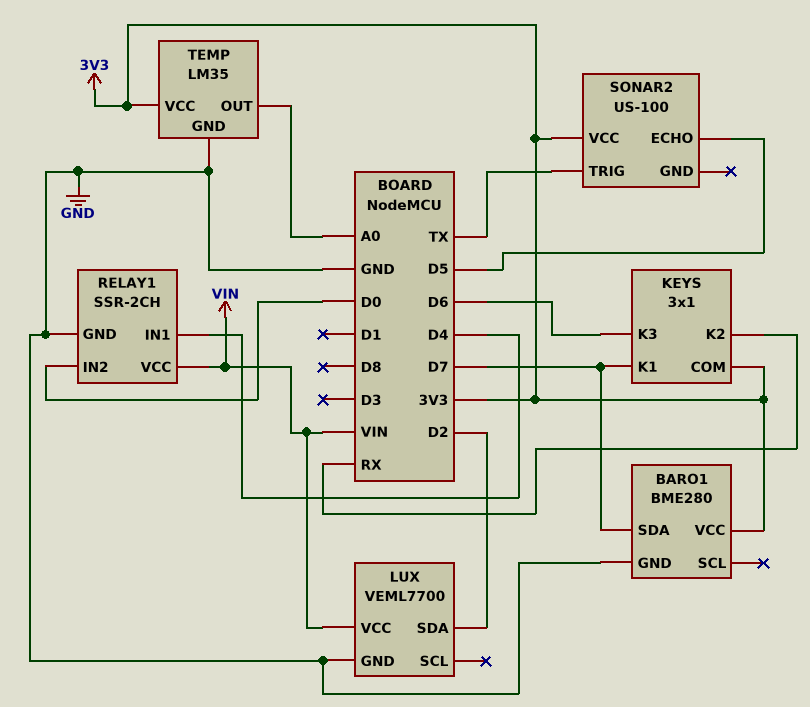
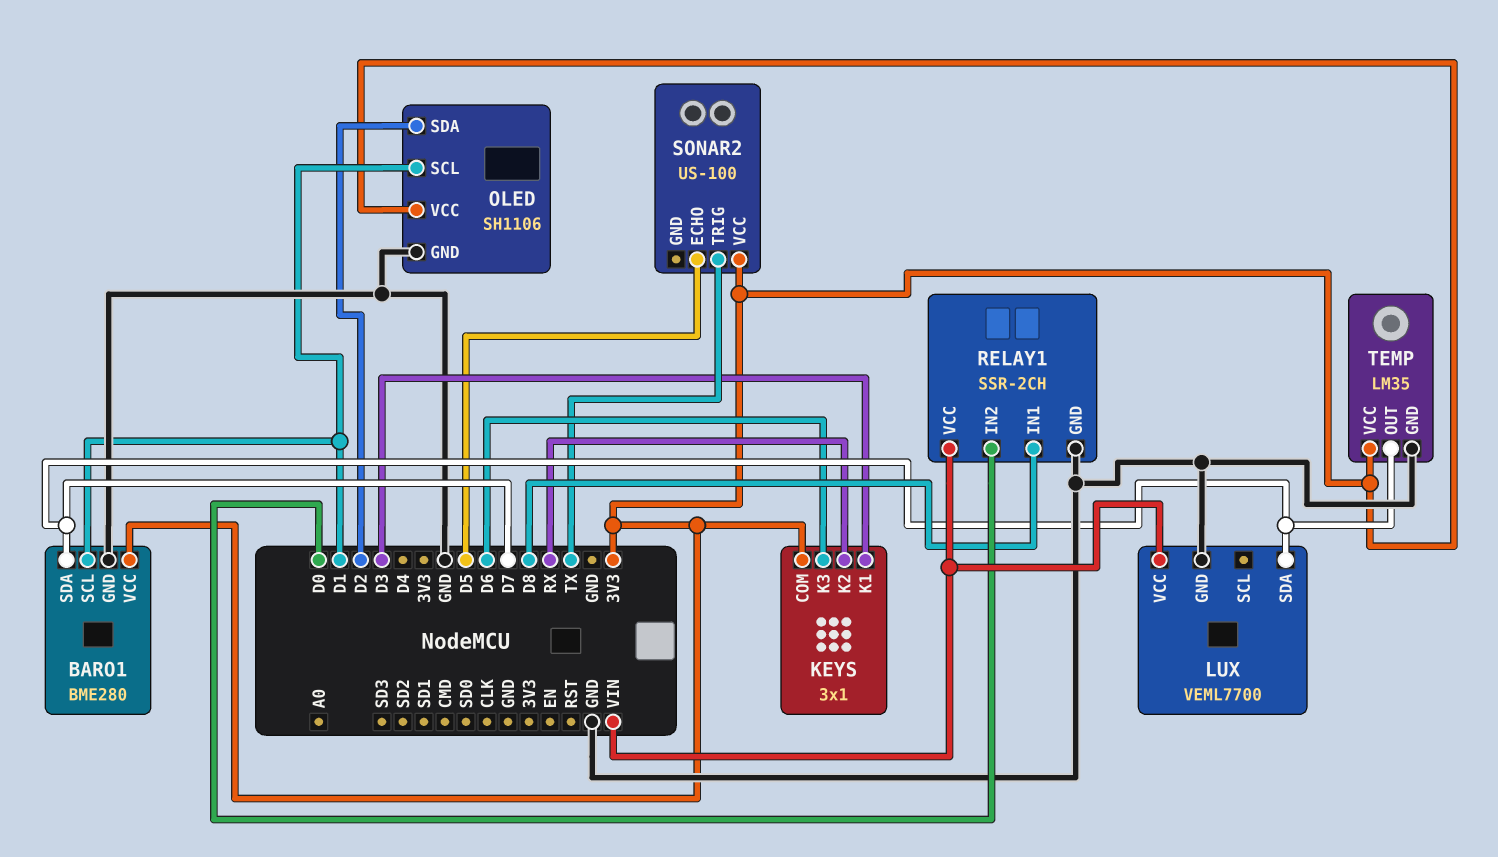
BARO1 pin SCL: none -> D1
KEYS pin K1: D7 -> D3
LUX pin SDA: D2 -> D7
OLED: none -> SH1106
OLED pin GND: none -> GND
OLED pin SCL: none -> D1
OLED pin SDA: none -> D2
OLED pin VCC: none -> 3V3
RELAY1 pin IN1: D4 -> D8
TEMP pin OUT: A0 -> D7

